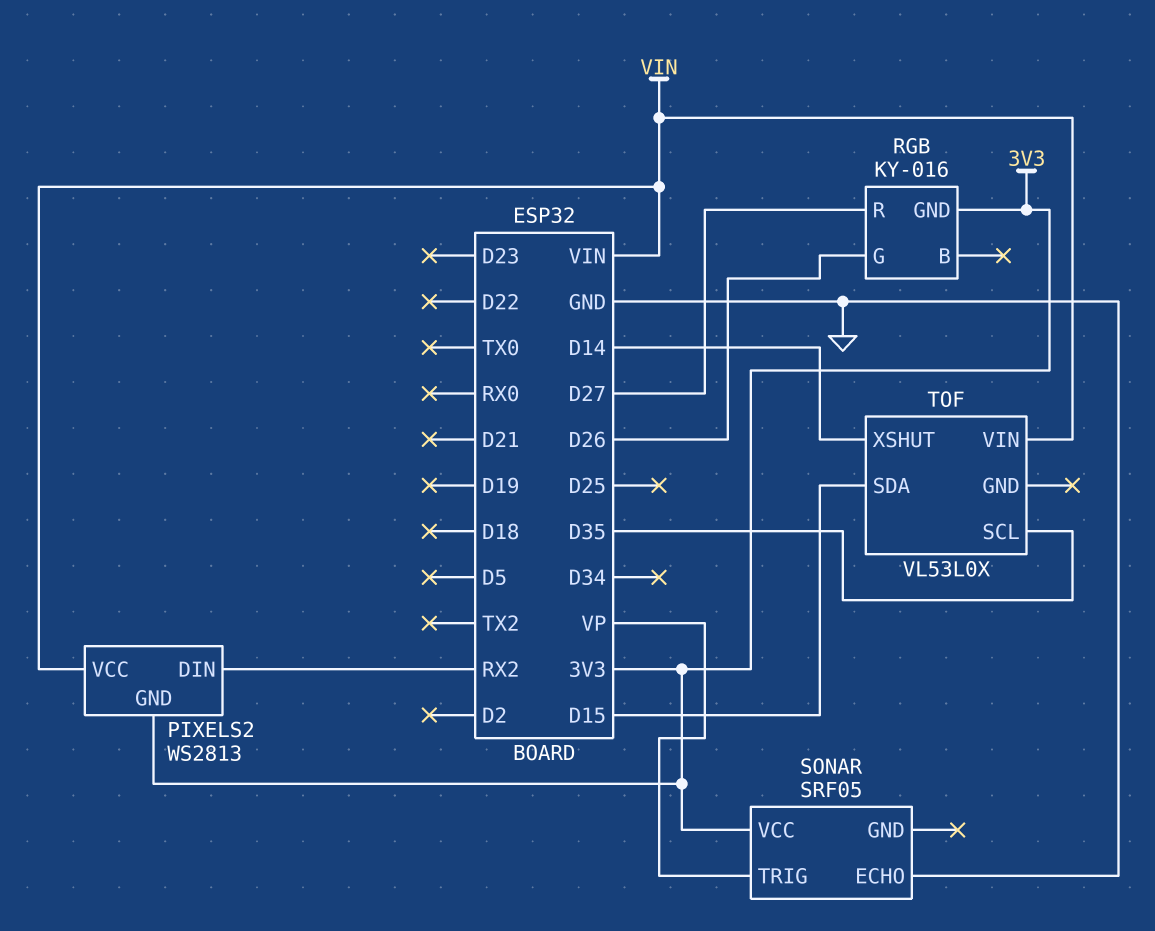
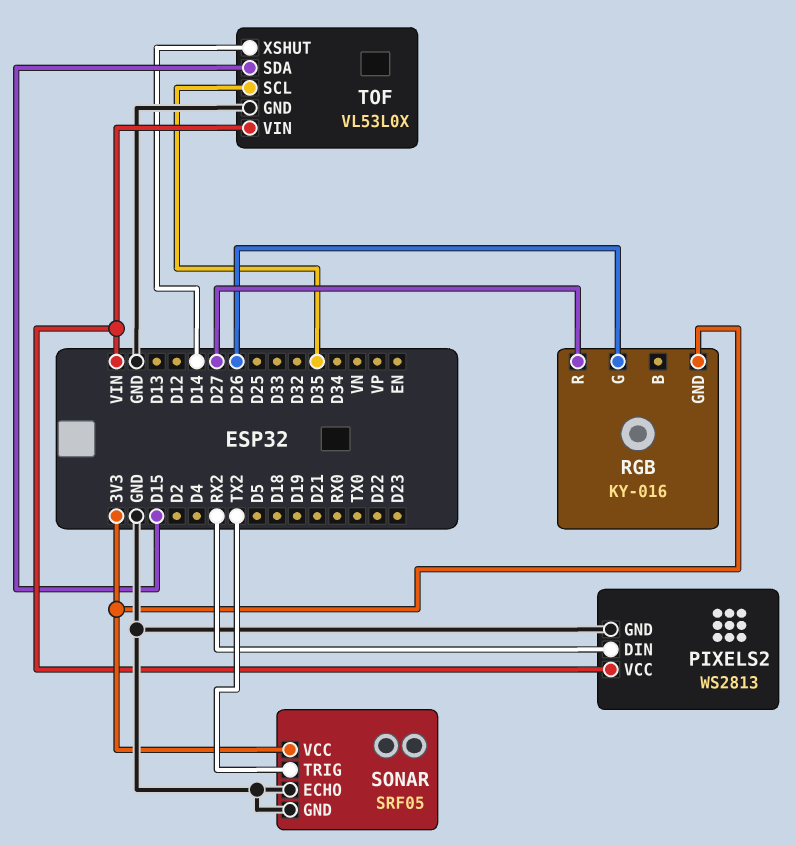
PIXELS2 pin GND: 3V3 -> GND
SONAR pin GND: none -> GND
SONAR pin TRIG: VP -> TX2
TOF pin GND: none -> GND

